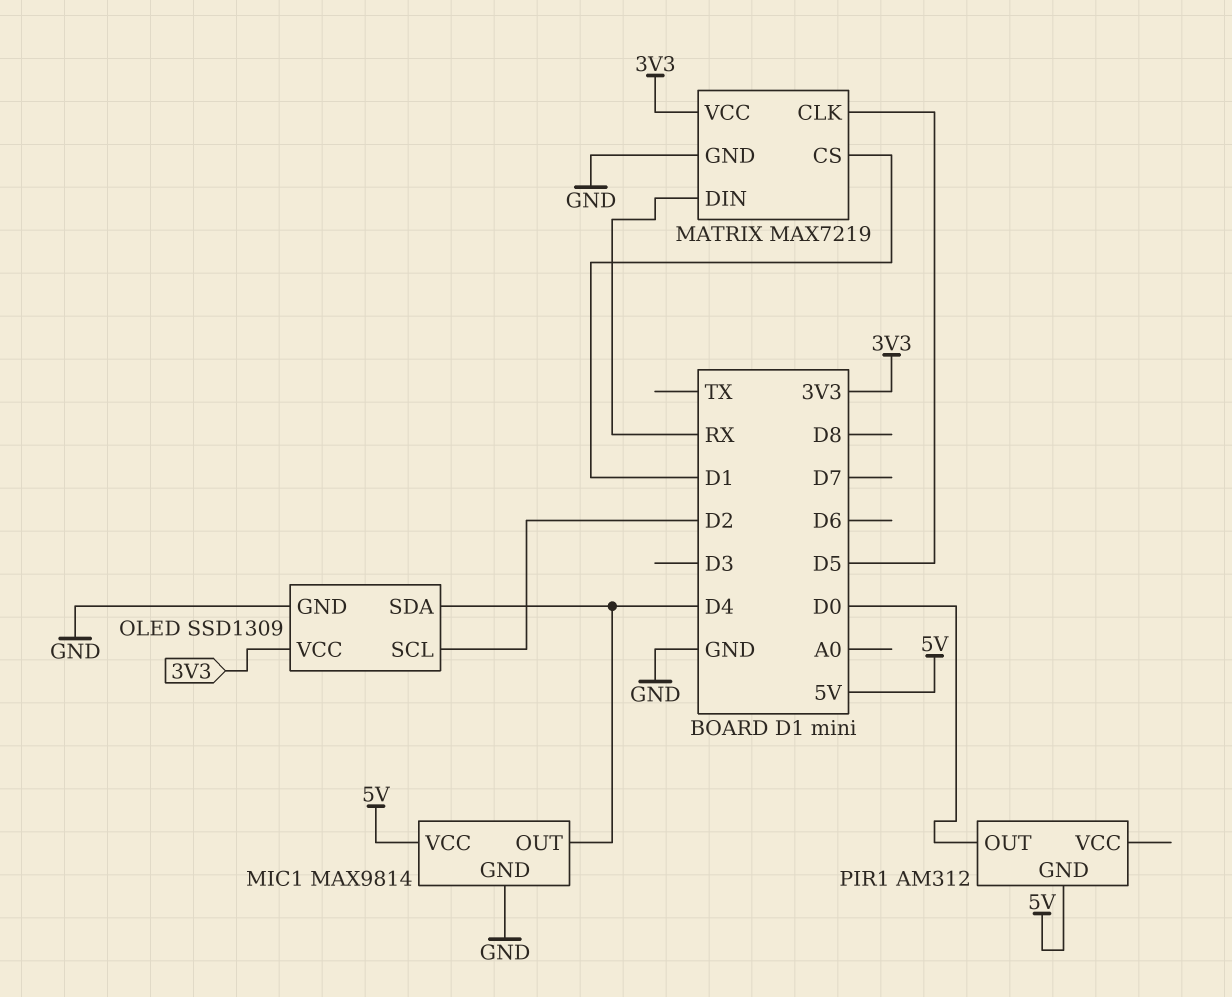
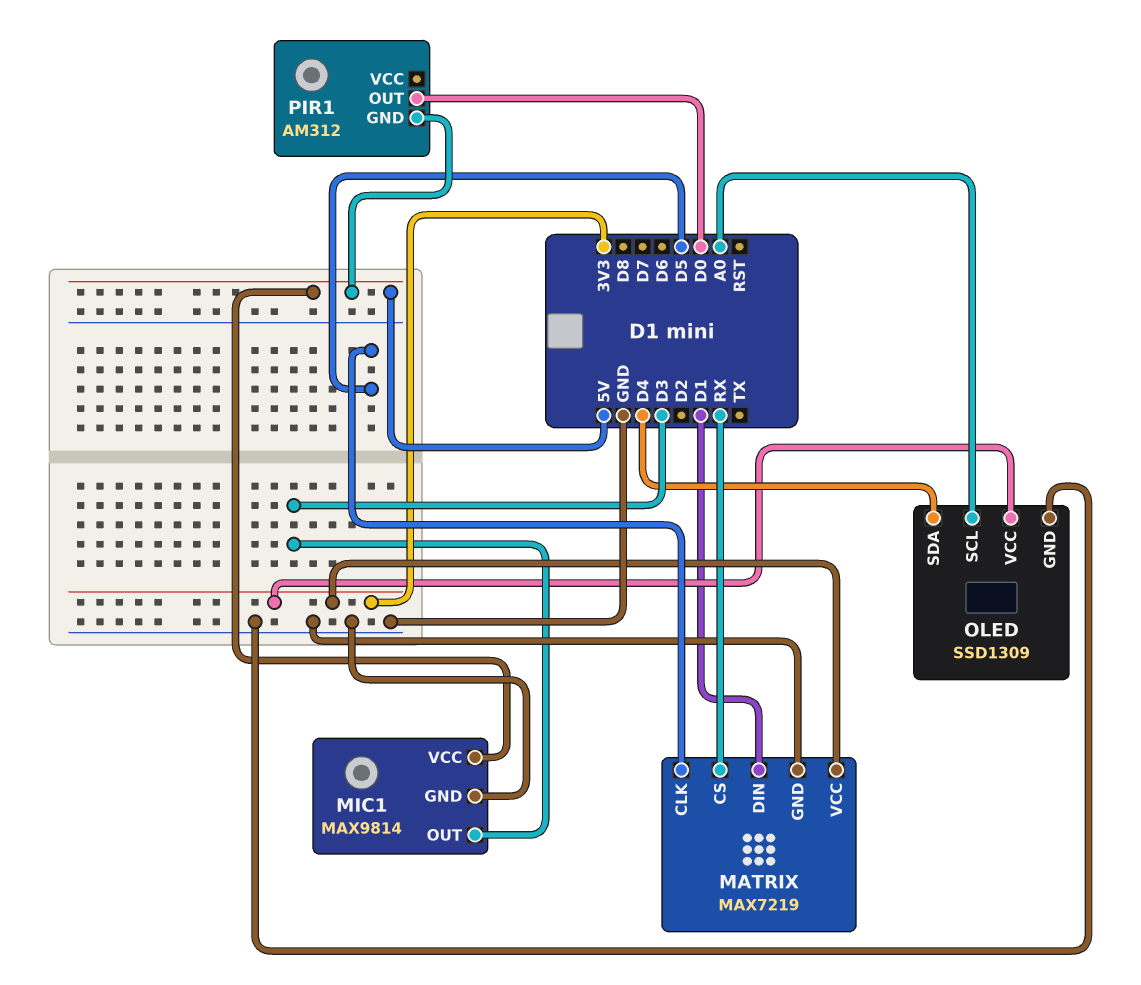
MATRIX pin CS: D1 -> RX
MATRIX pin DIN: RX -> D1
MIC1 pin OUT: D4 -> D3
OLED pin SCL: D2 -> A0

